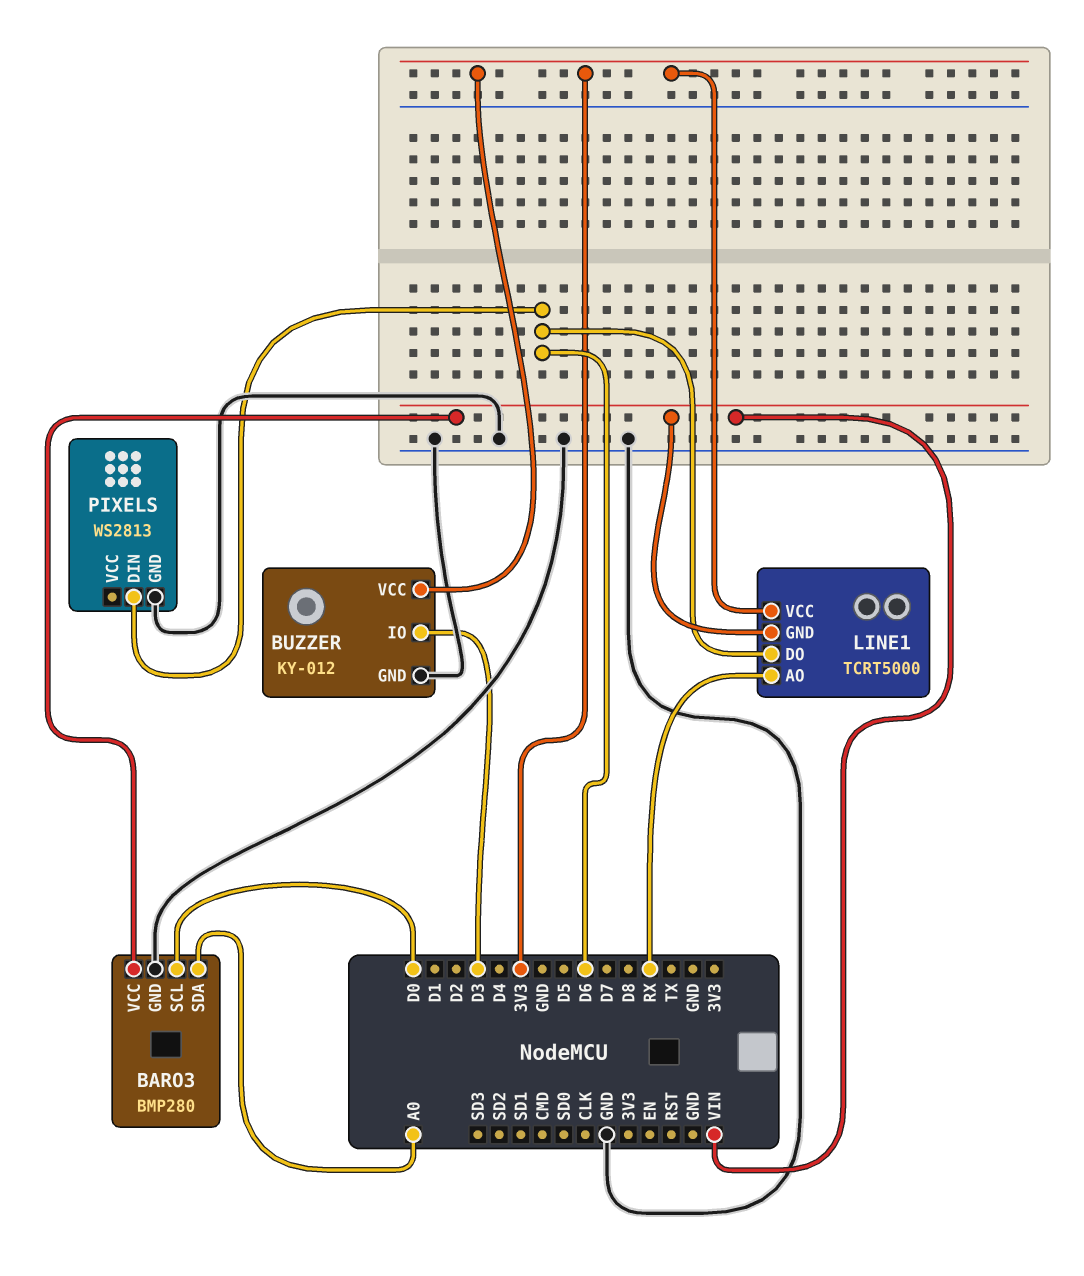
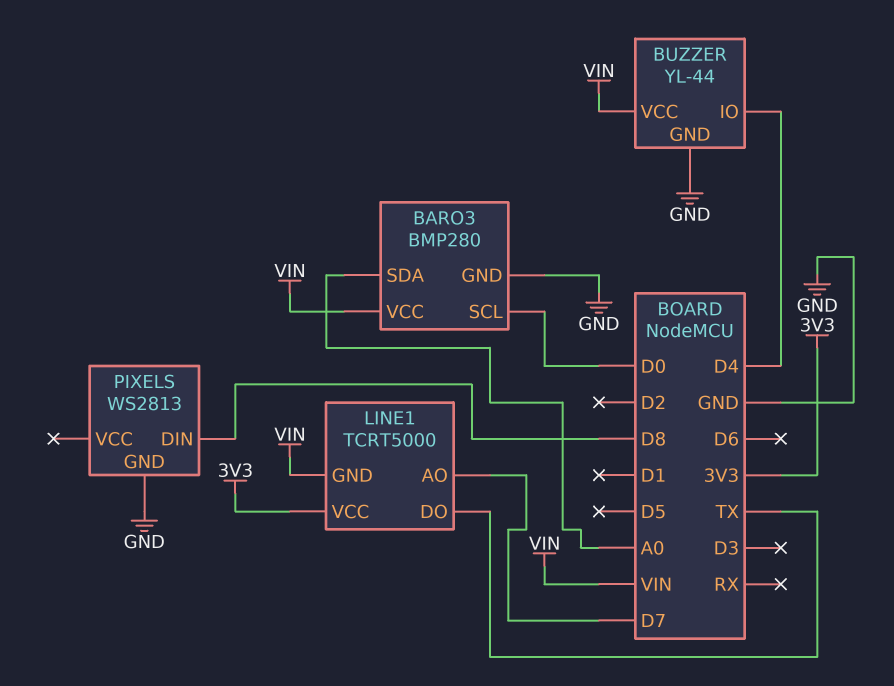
BUZZER: KY-012 -> YL-44
BUZZER pin IO: D3 -> D4
BUZZER pin VCC: 3V3 -> VIN
LINE1 pin AO: RX -> D7
LINE1 pin DO: D6 -> TX
PIXELS pin DIN: D6 -> D8

